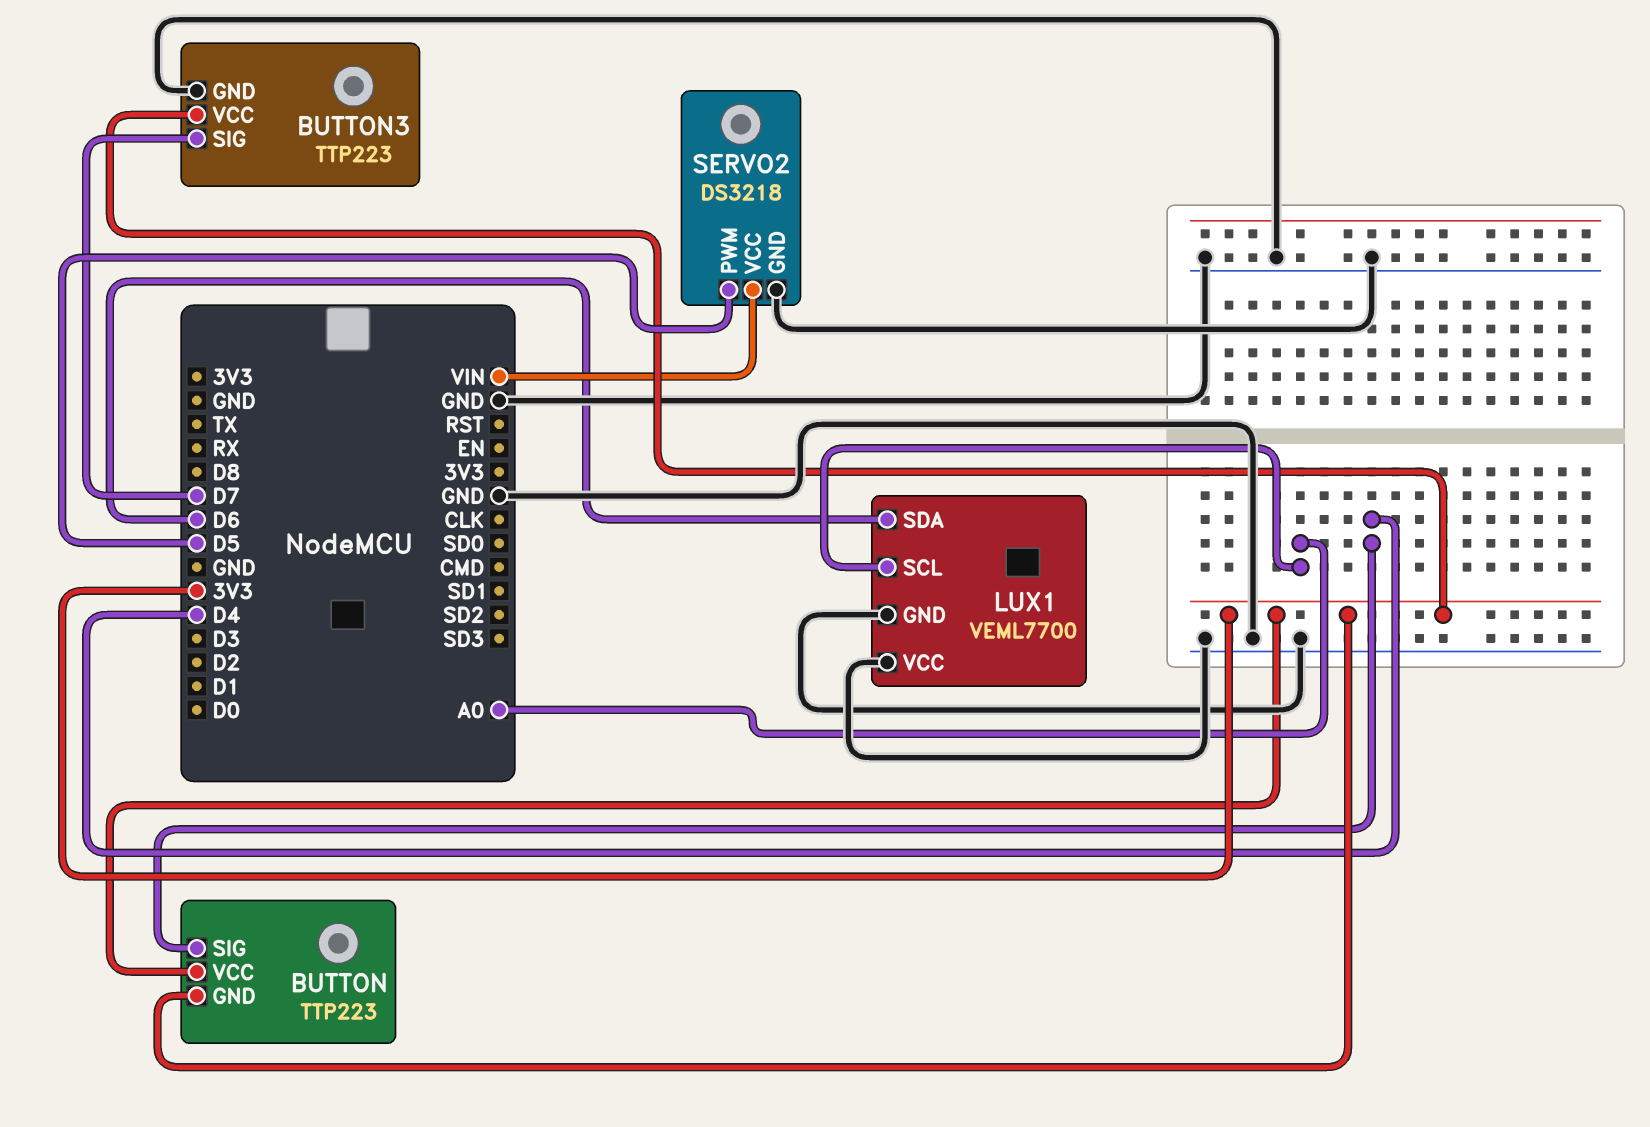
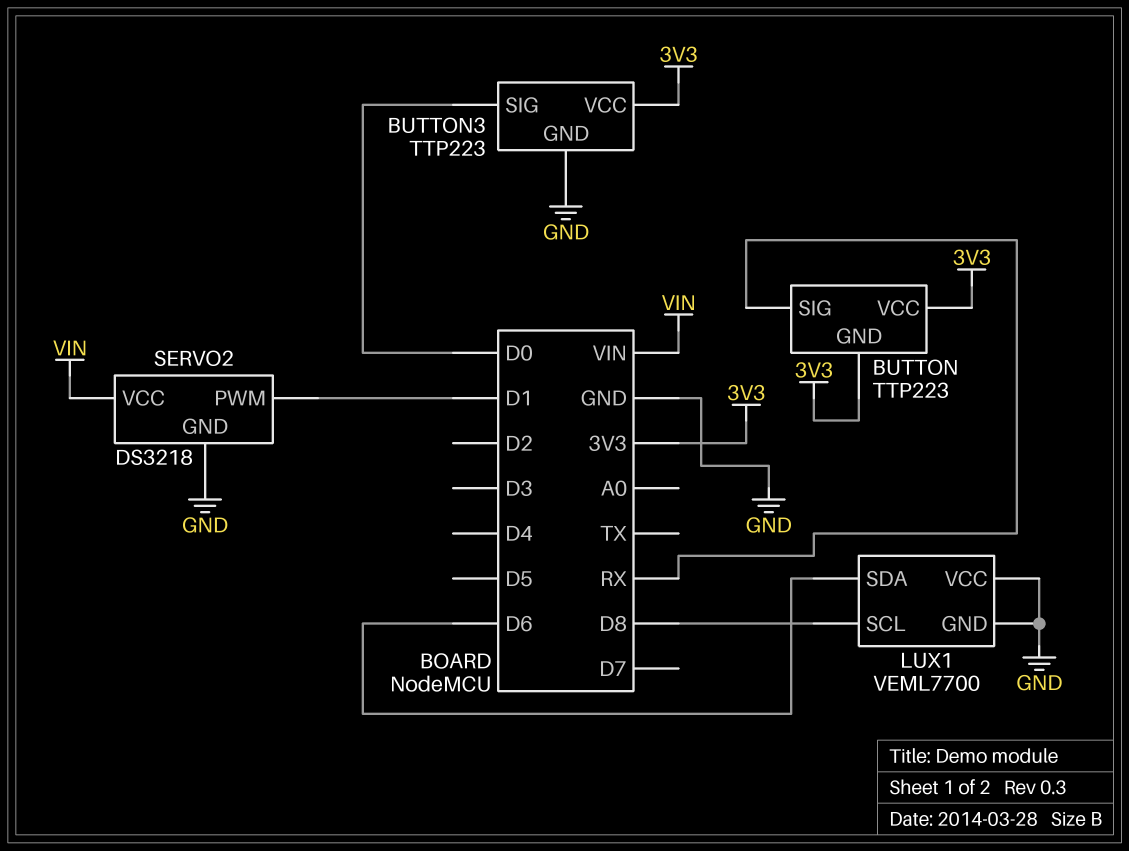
BUTTON pin SIG: D4 -> RX
BUTTON3 pin SIG: D7 -> D0
LUX1 pin SCL: A0 -> D8
SERVO2 pin PWM: D5 -> D1

